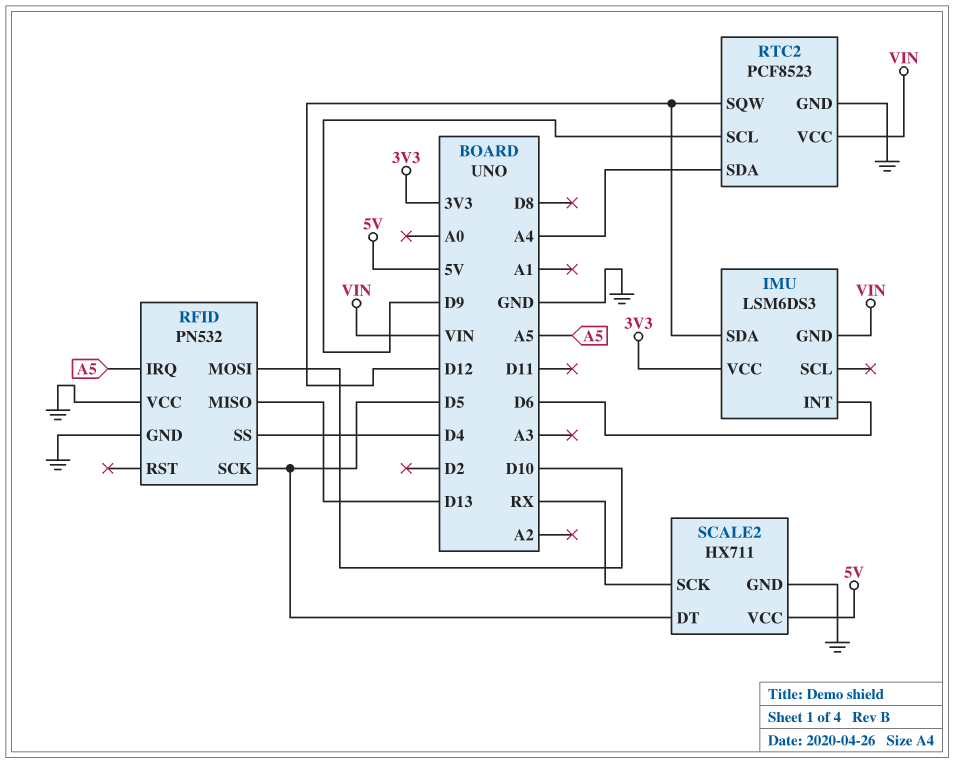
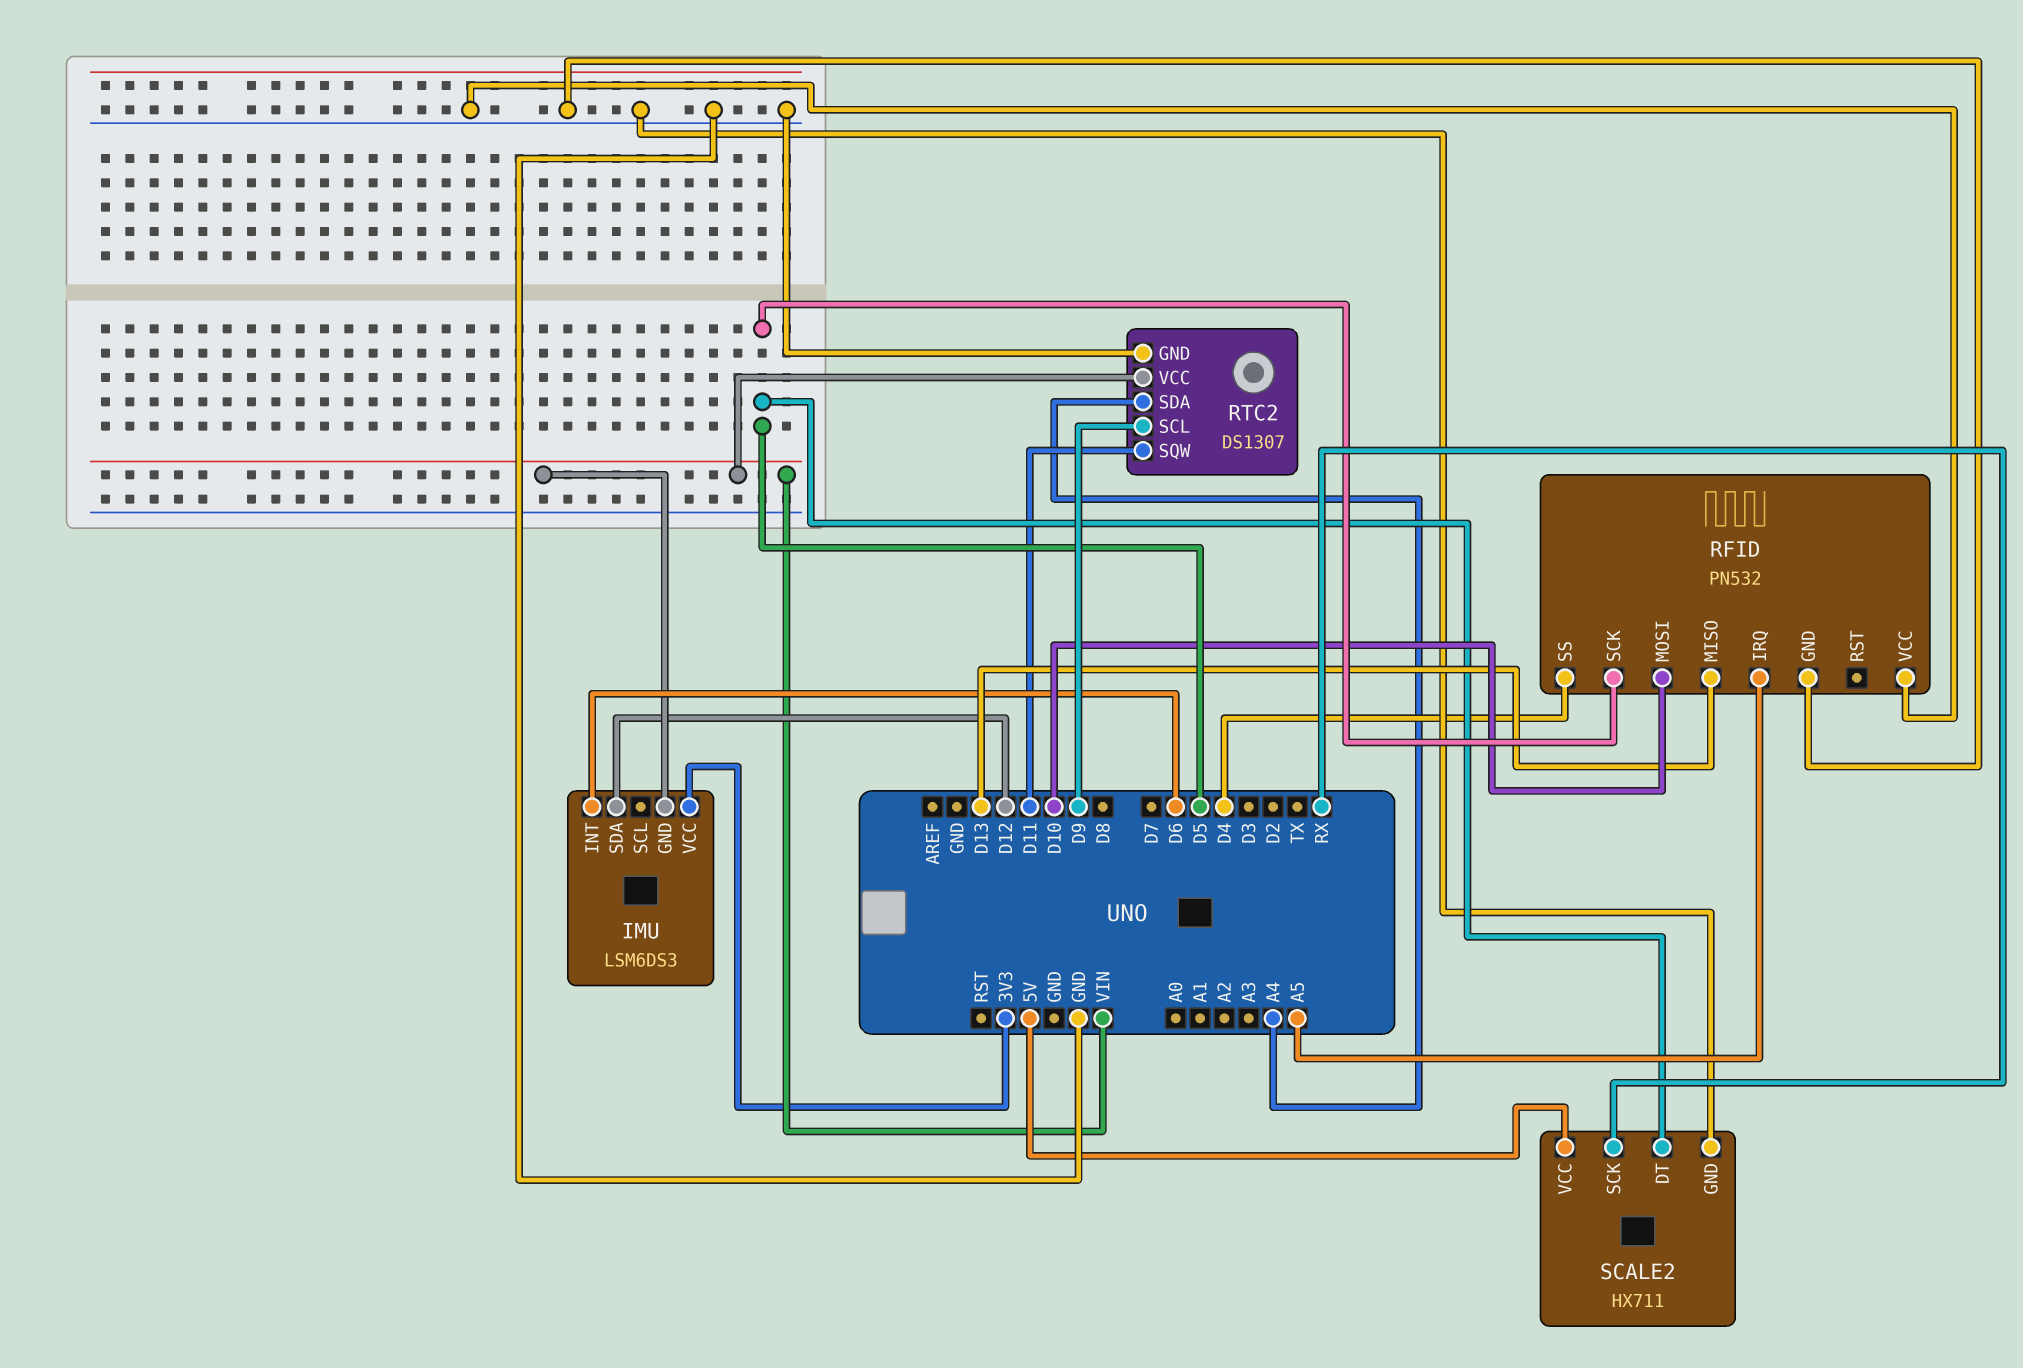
RTC2: PCF8523 -> DS1307
RTC2 pin SQW: D12 -> D11

